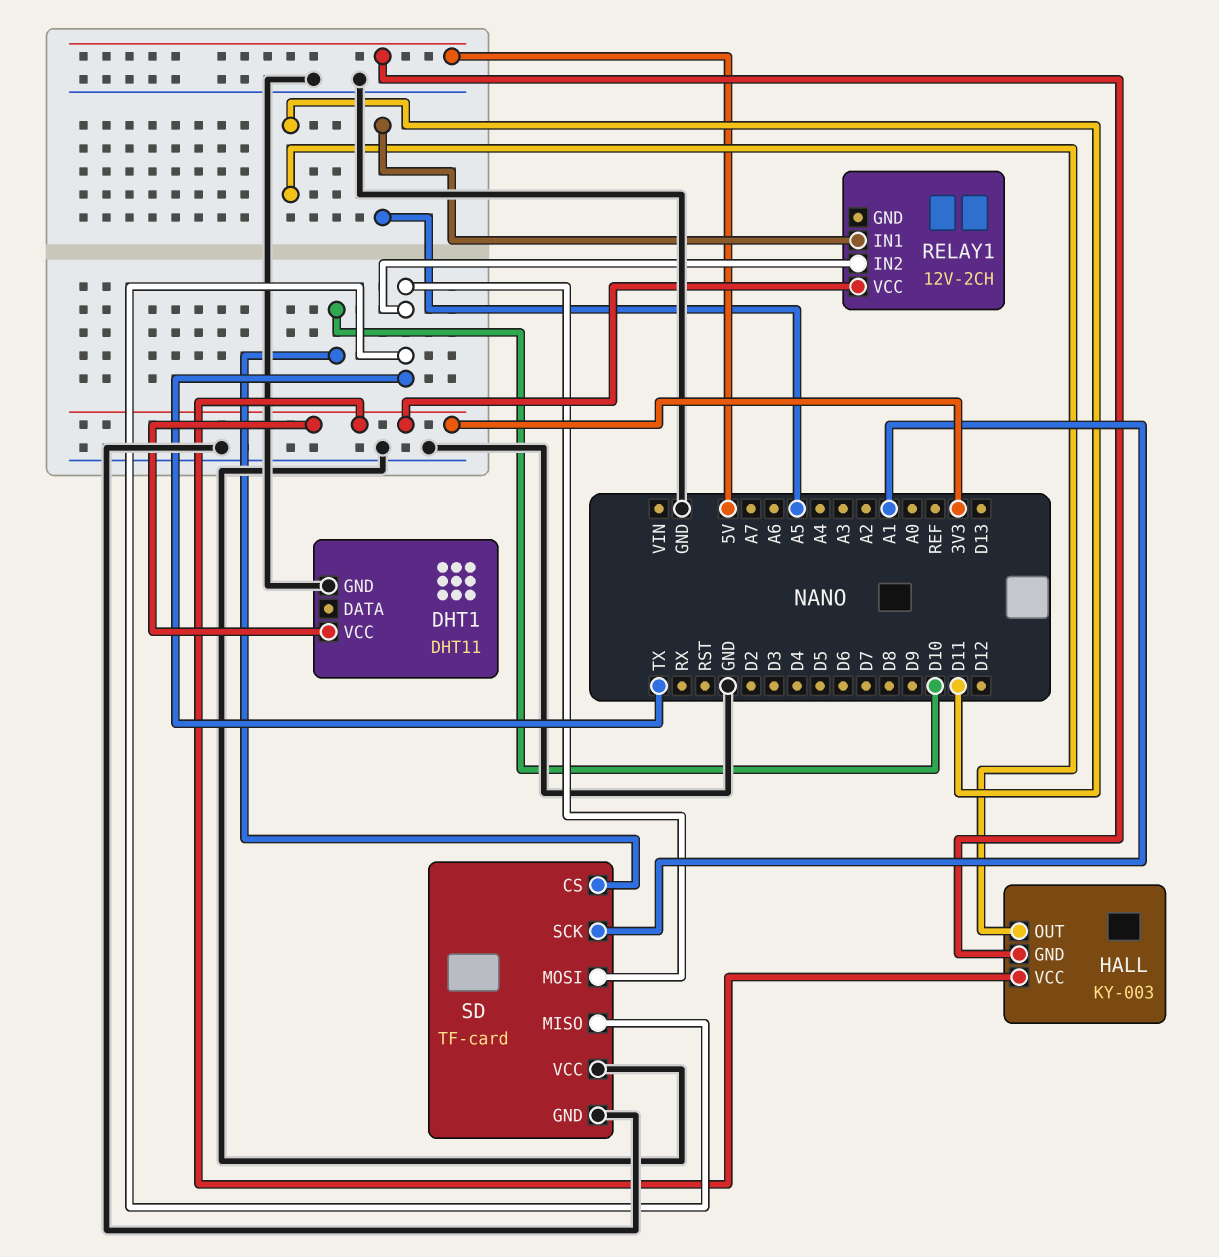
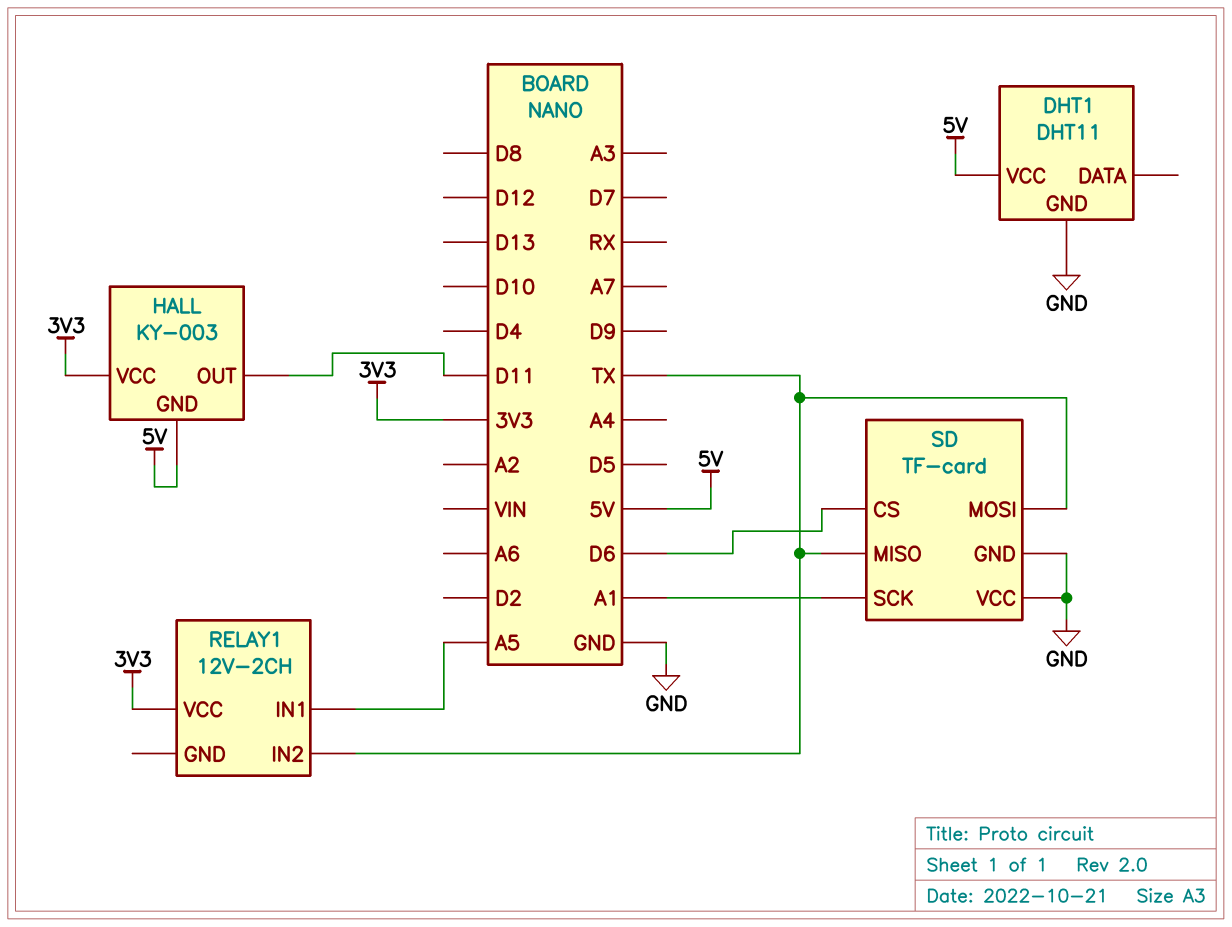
DHT1 pin VCC: 3V3 -> 5V
SD pin CS: D10 -> D6

